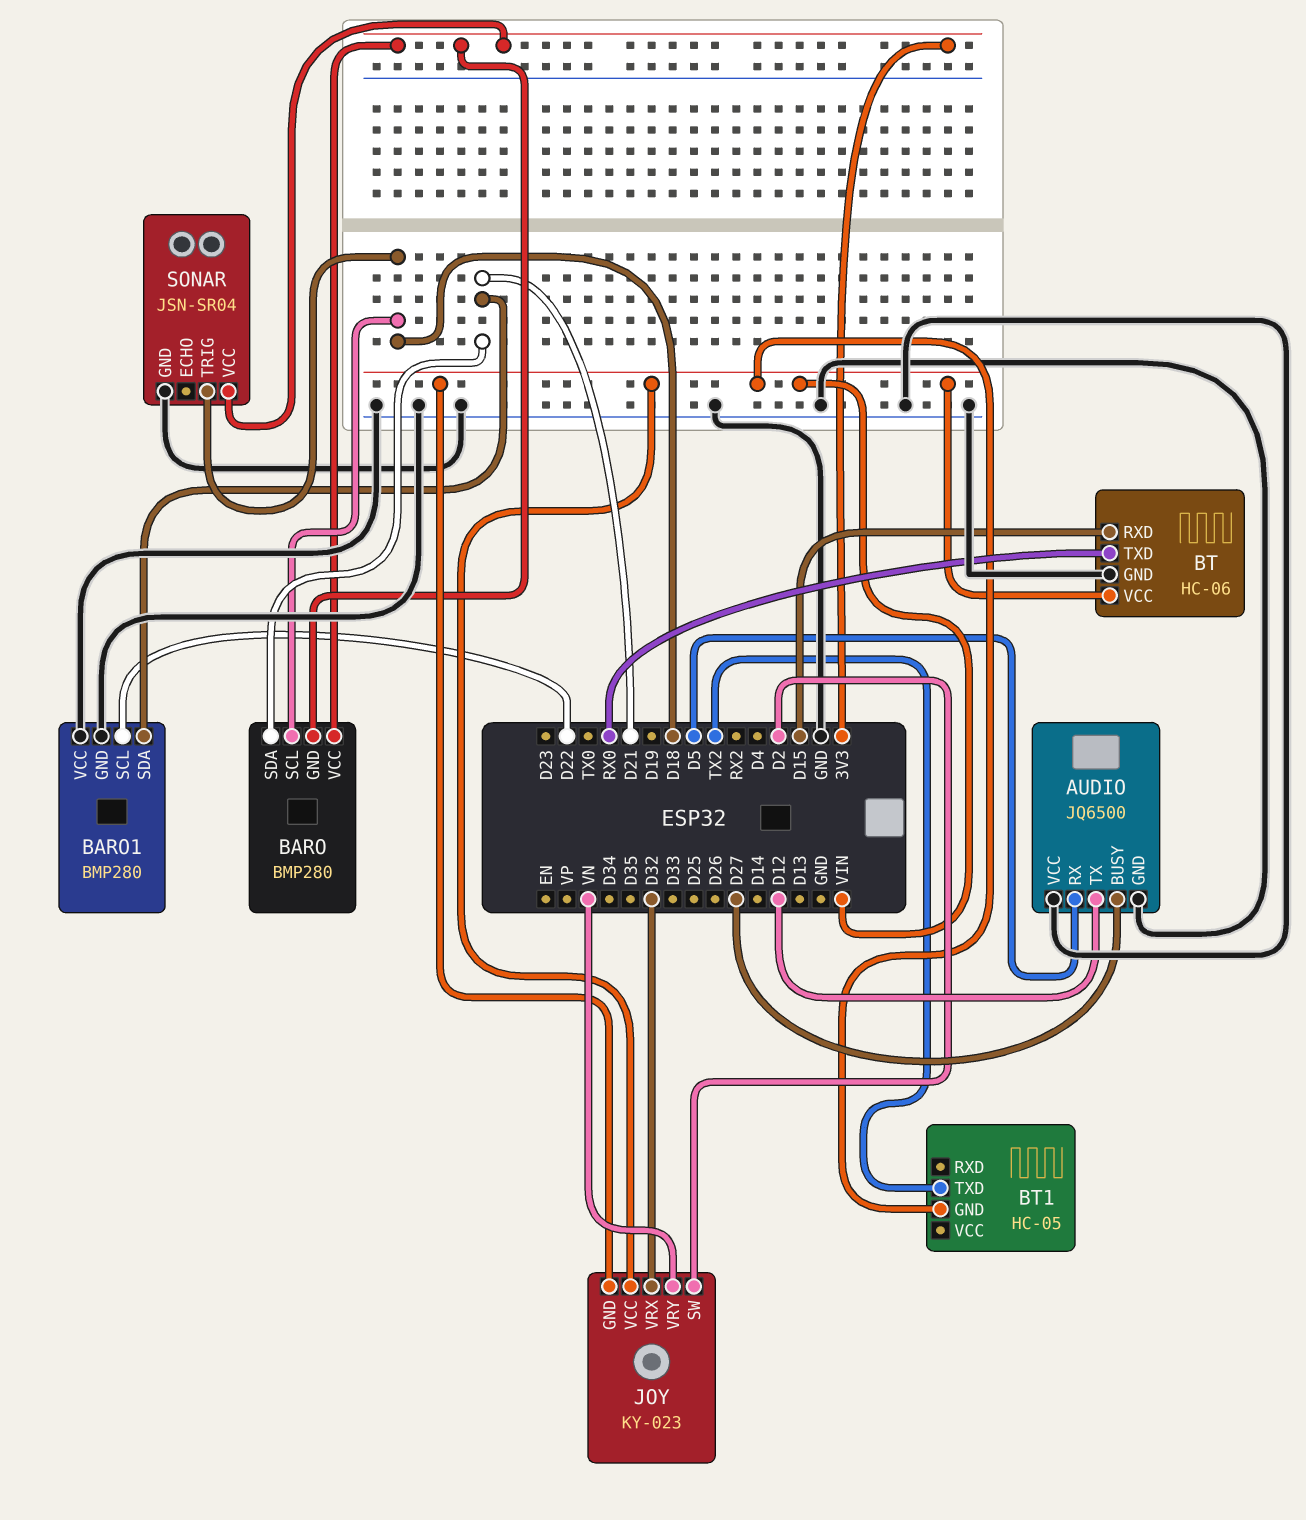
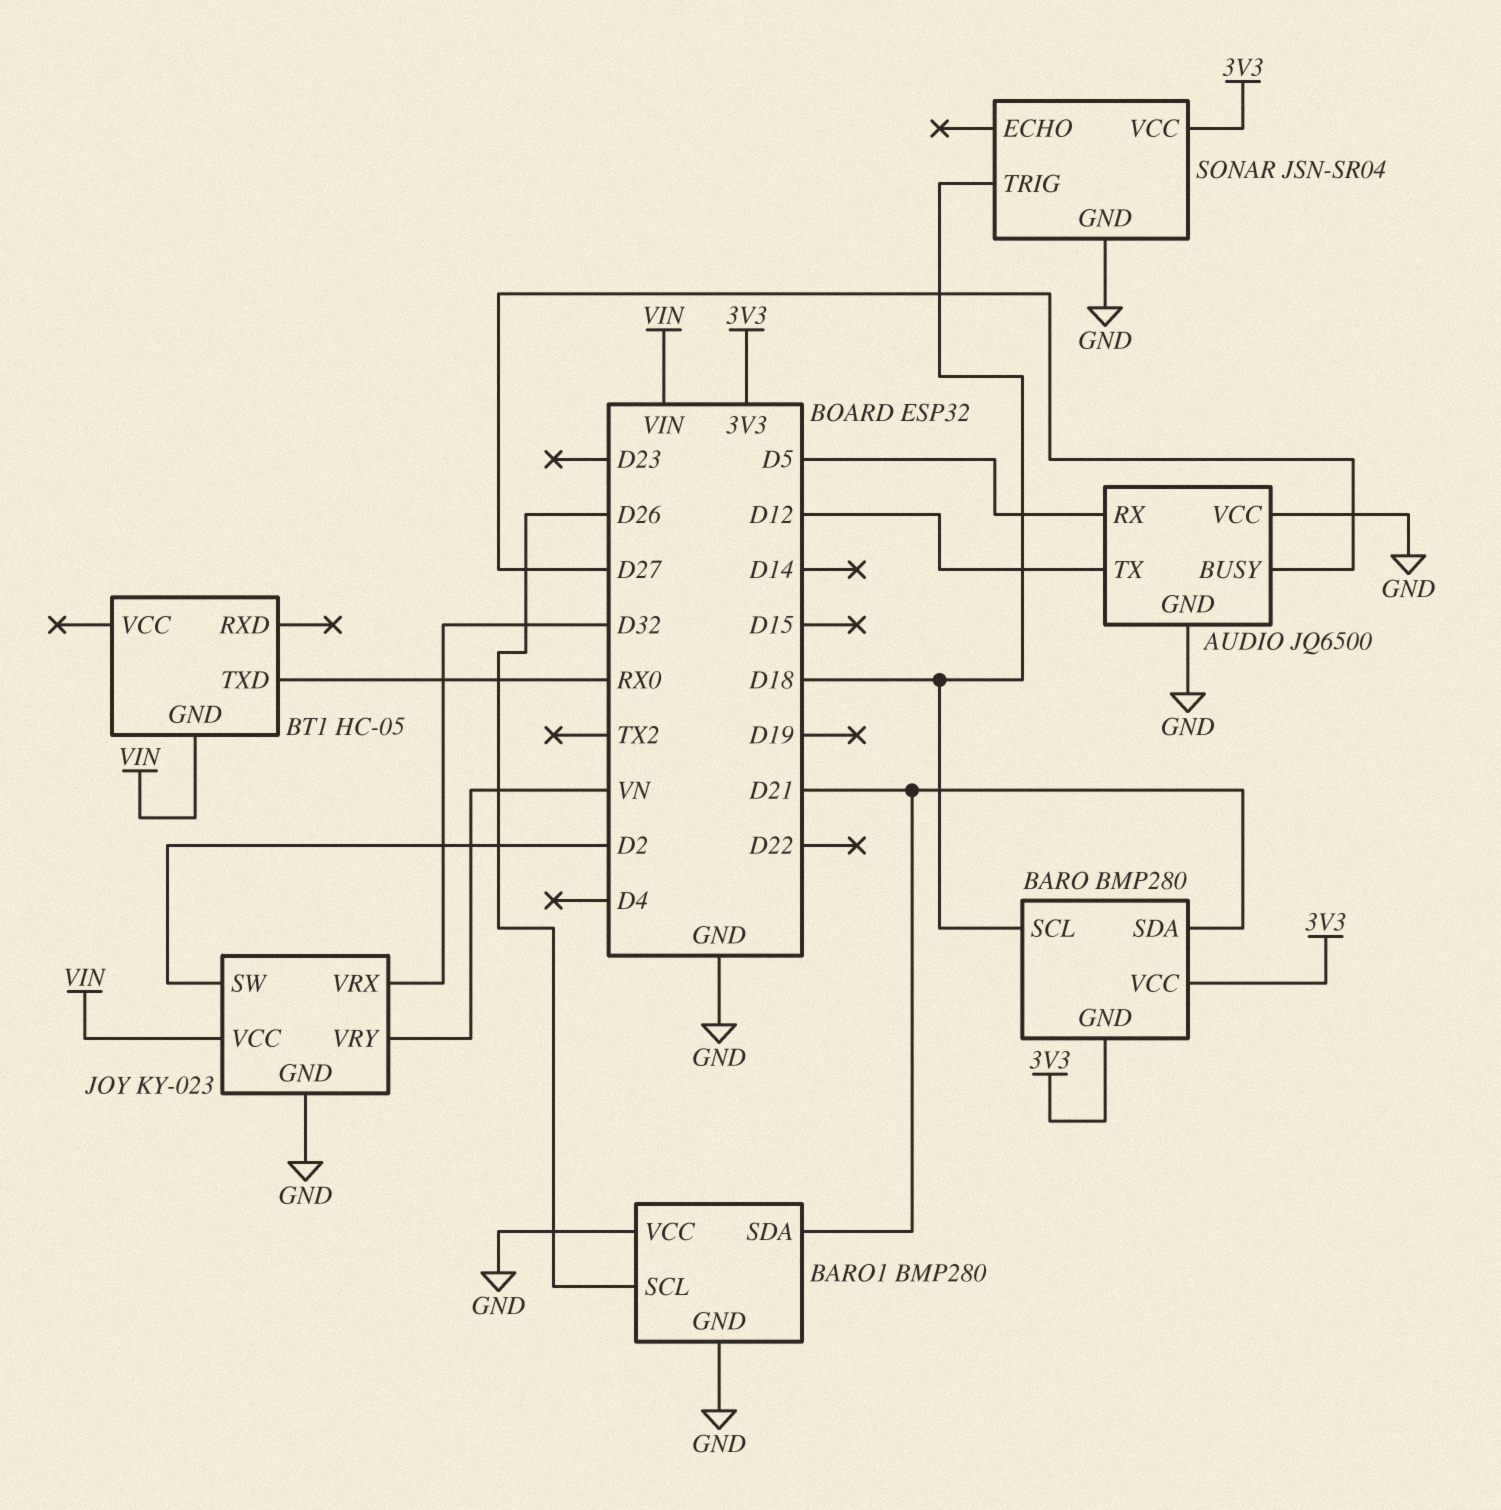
BARO1 pin SCL: D22 -> D26
BT: HC-06 -> none
BT pin GND: GND -> none
BT pin RXD: D15 -> none
BT pin TXD: RX0 -> none
BT pin VCC: VIN -> none
BT1 pin TXD: TX2 -> RX0
JOY pin GND: VIN -> GND

